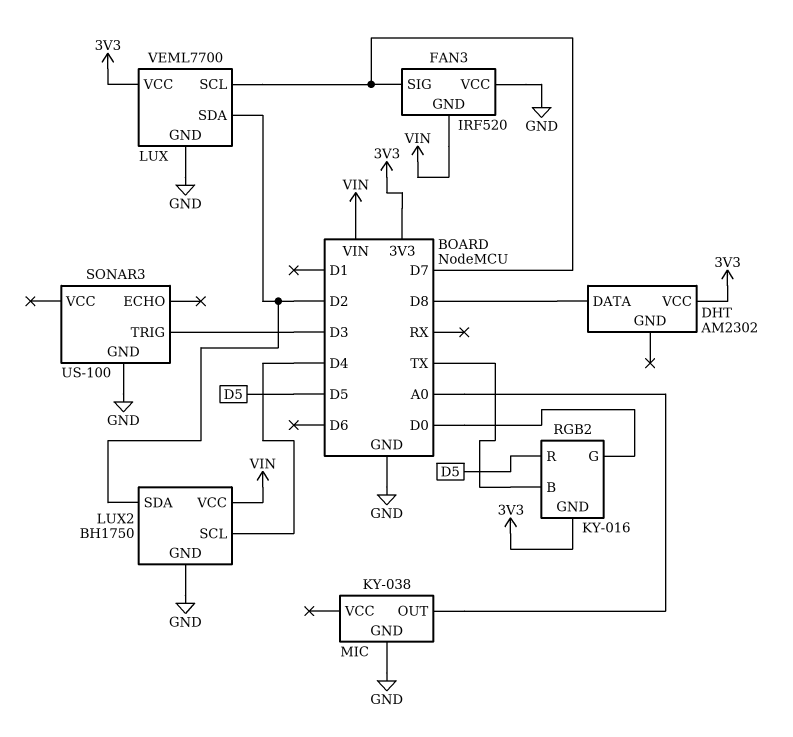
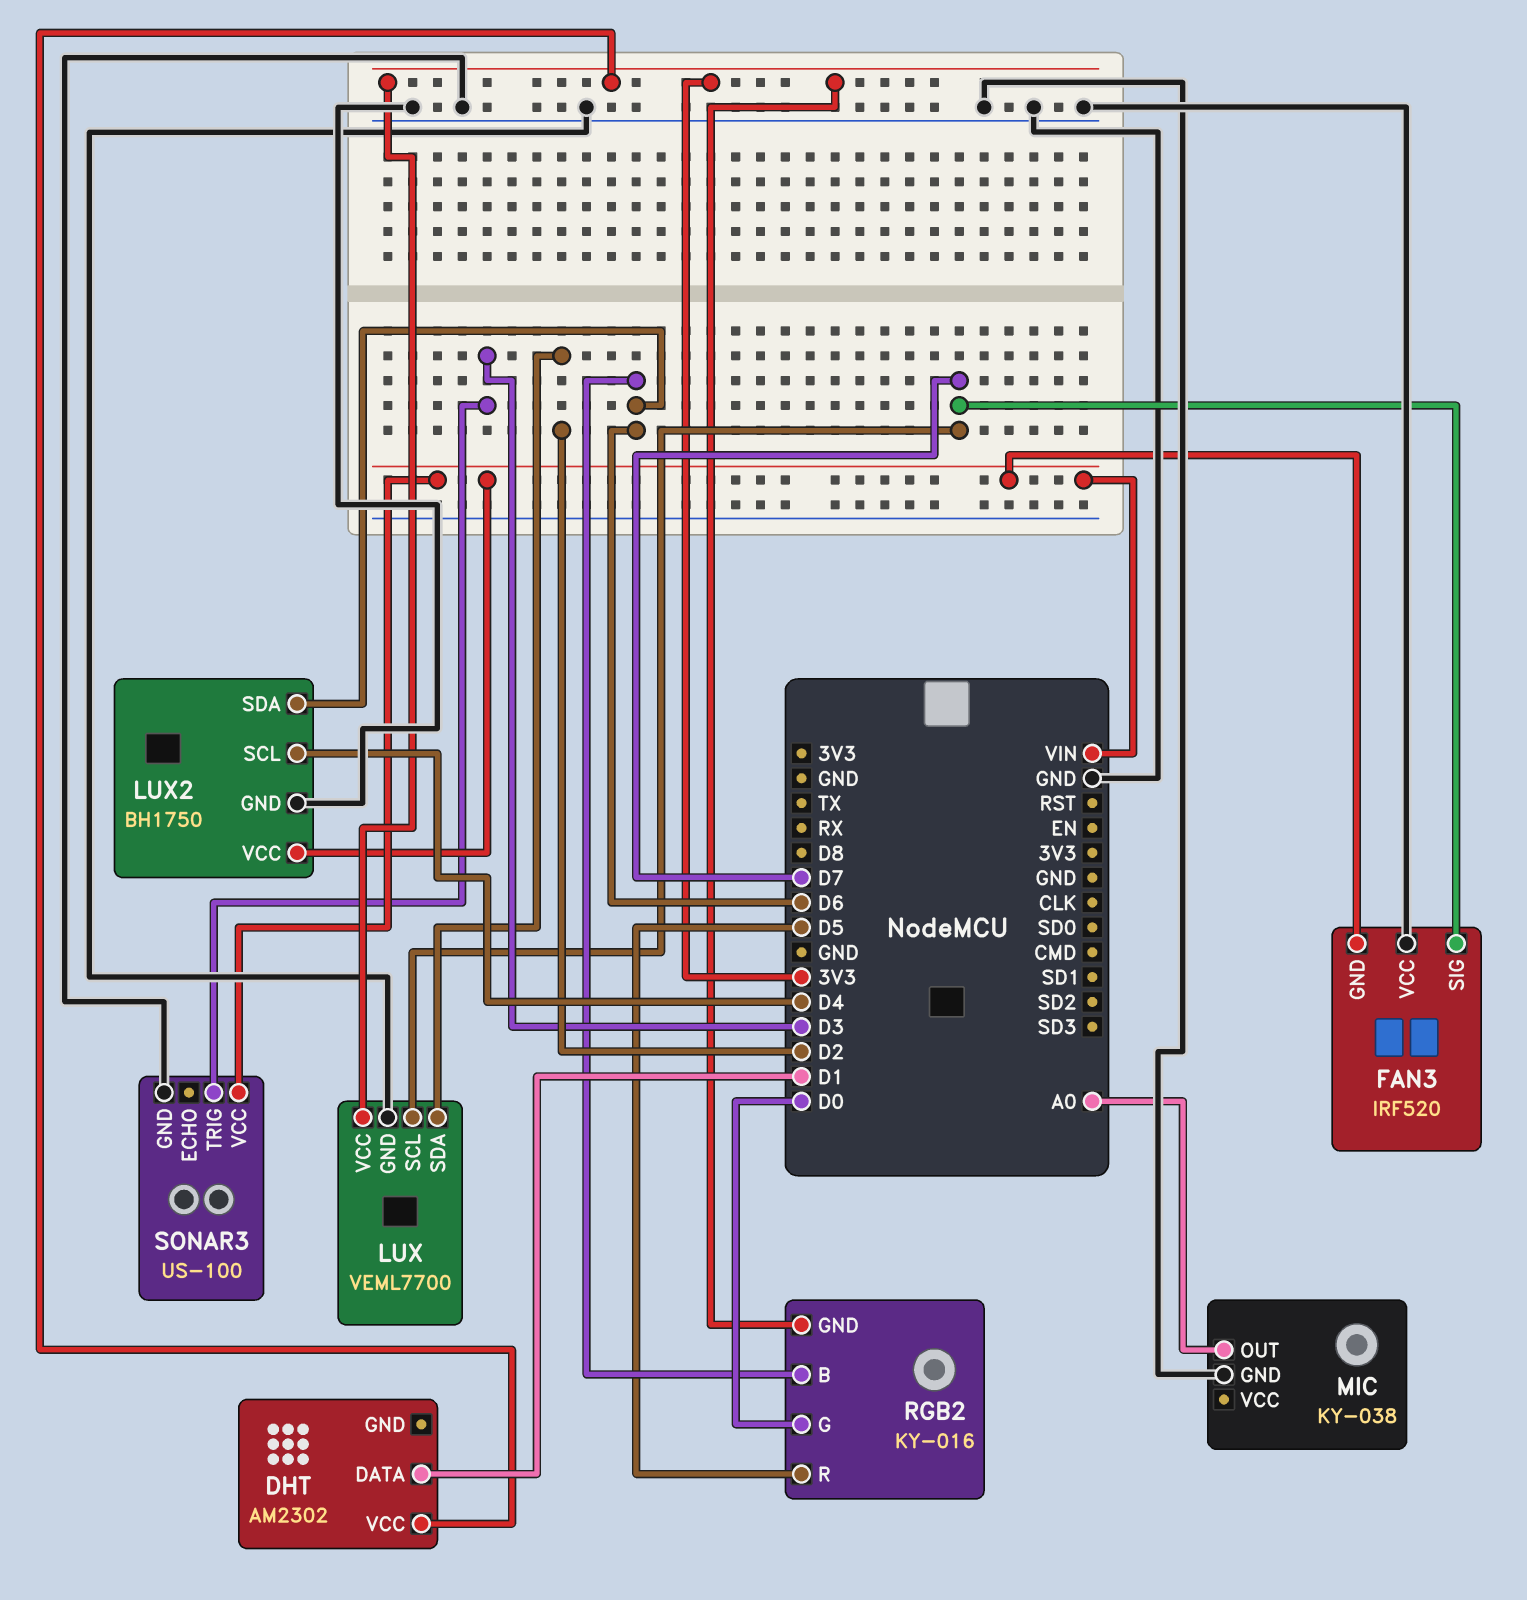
DHT pin DATA: D8 -> D1
LUX2 pin SDA: D2 -> D6
RGB2 pin B: TX -> D6
SONAR3 pin VCC: none -> VIN

